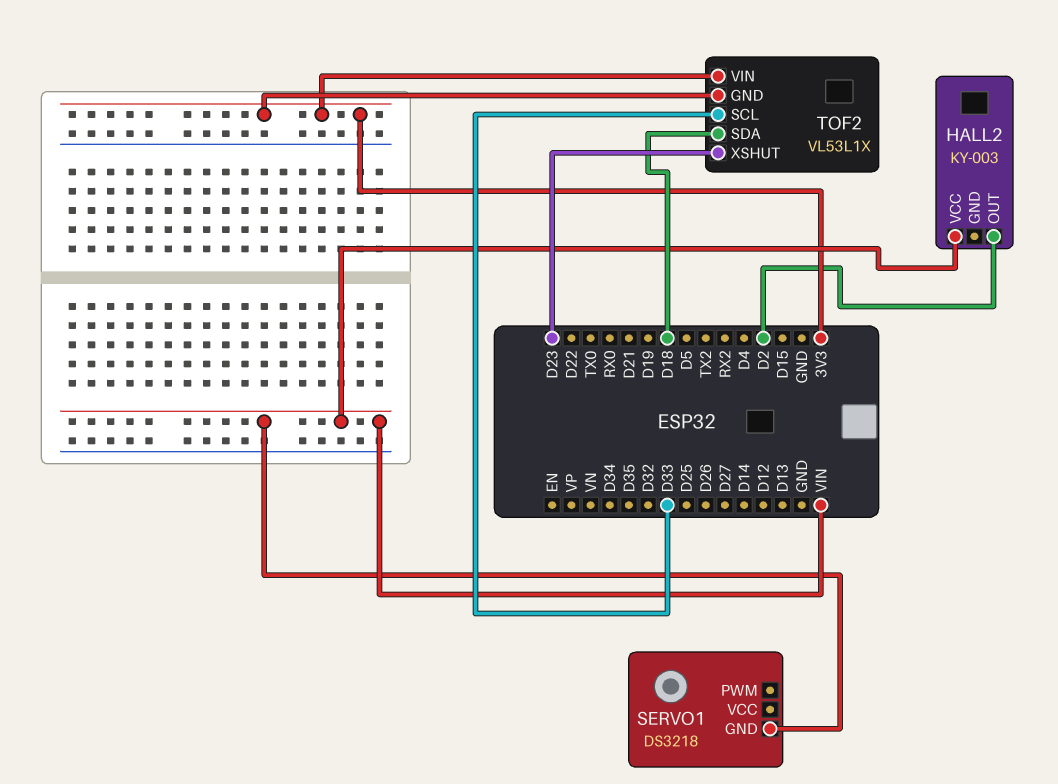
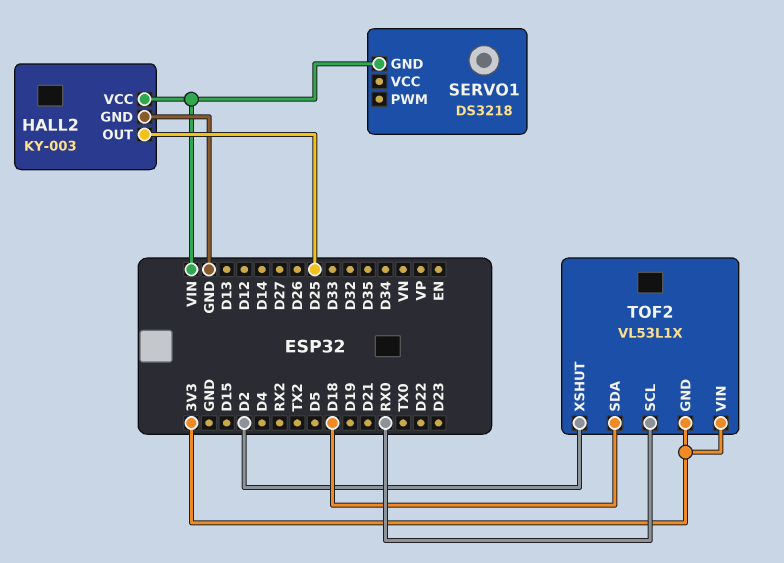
HALL2 pin GND: none -> GND
HALL2 pin OUT: D2 -> D25
TOF2 pin SCL: D33 -> RX0
TOF2 pin XSHUT: D23 -> D2

